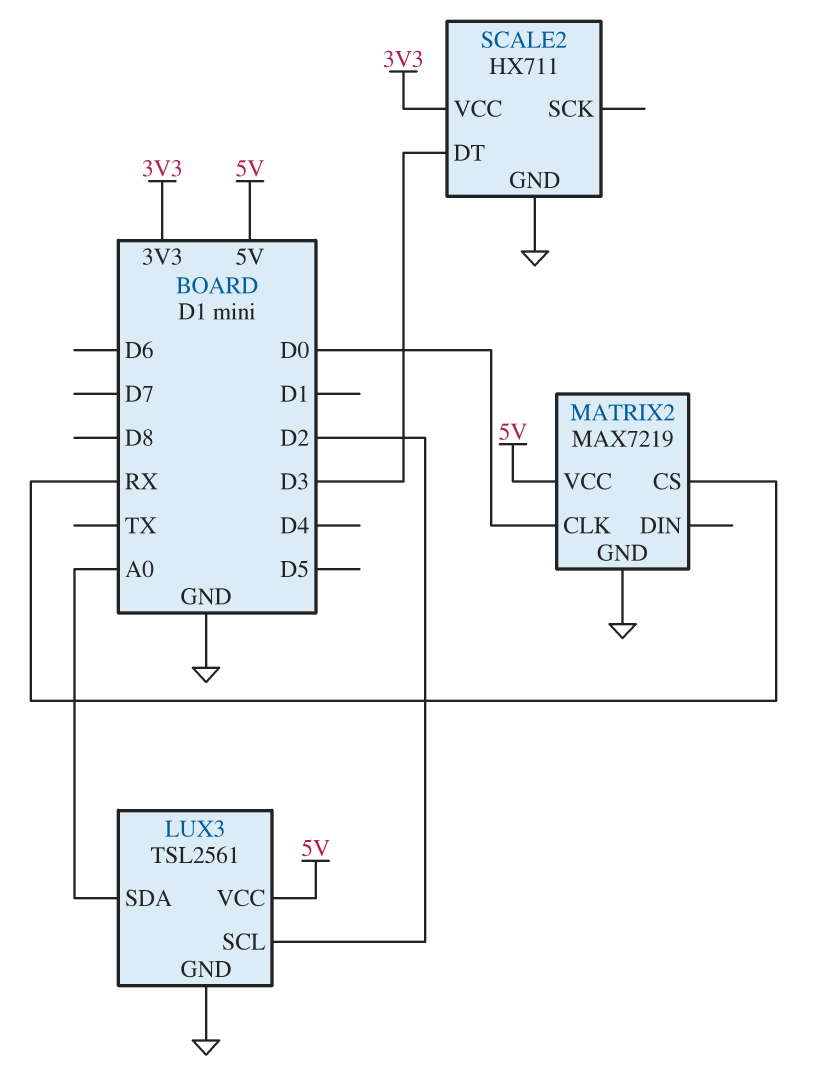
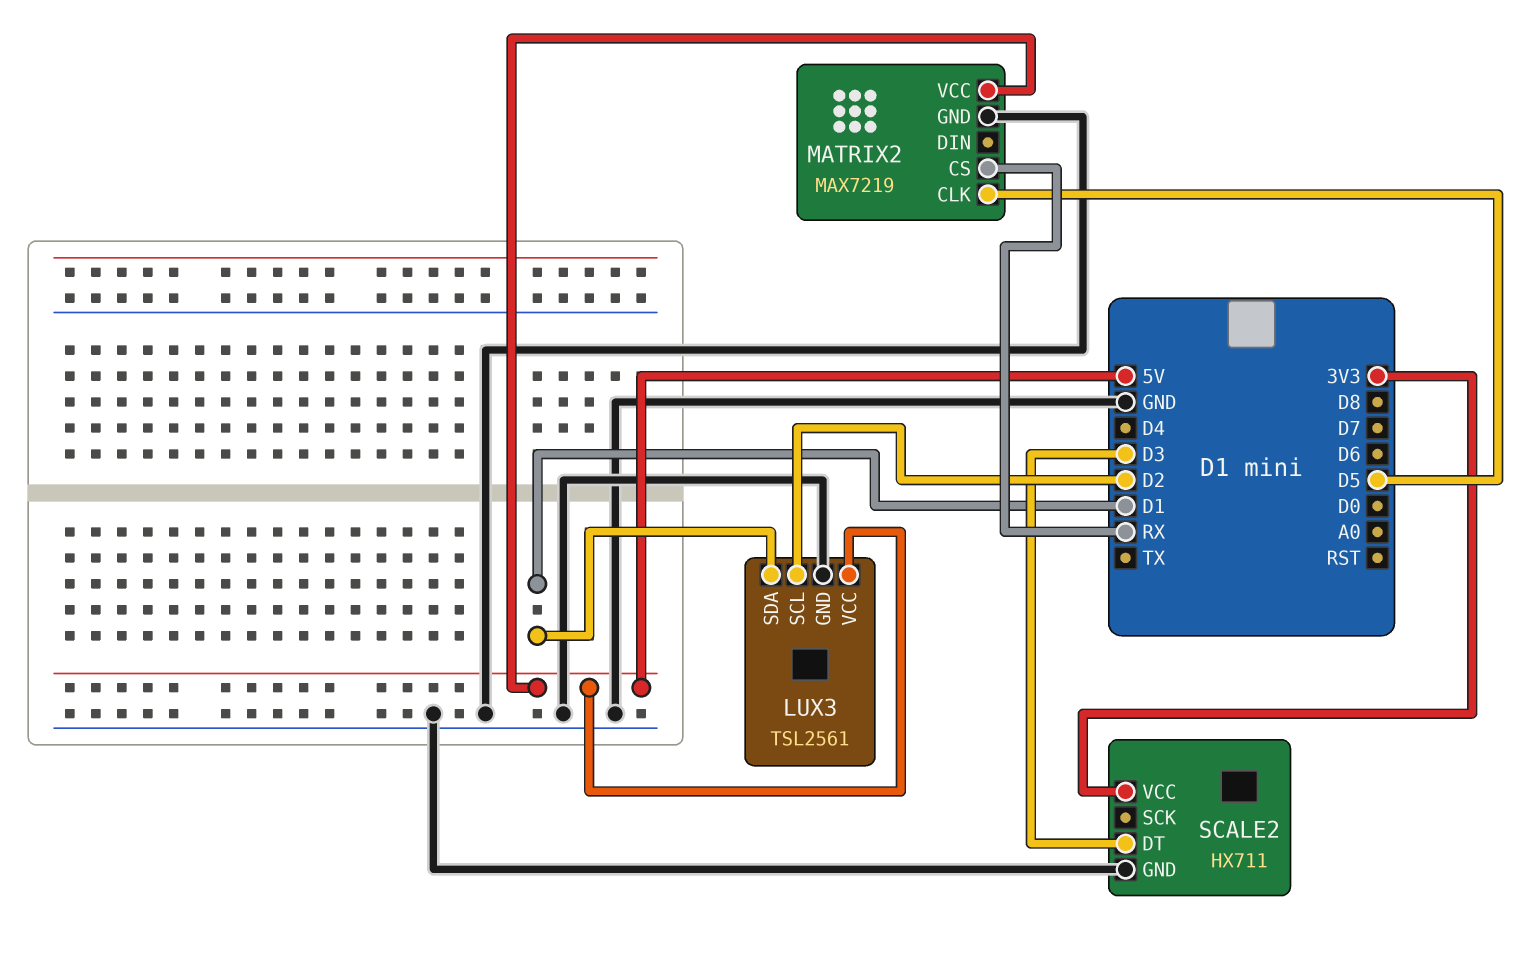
LUX3 pin SDA: A0 -> D1
MATRIX2 pin CLK: D0 -> D5

